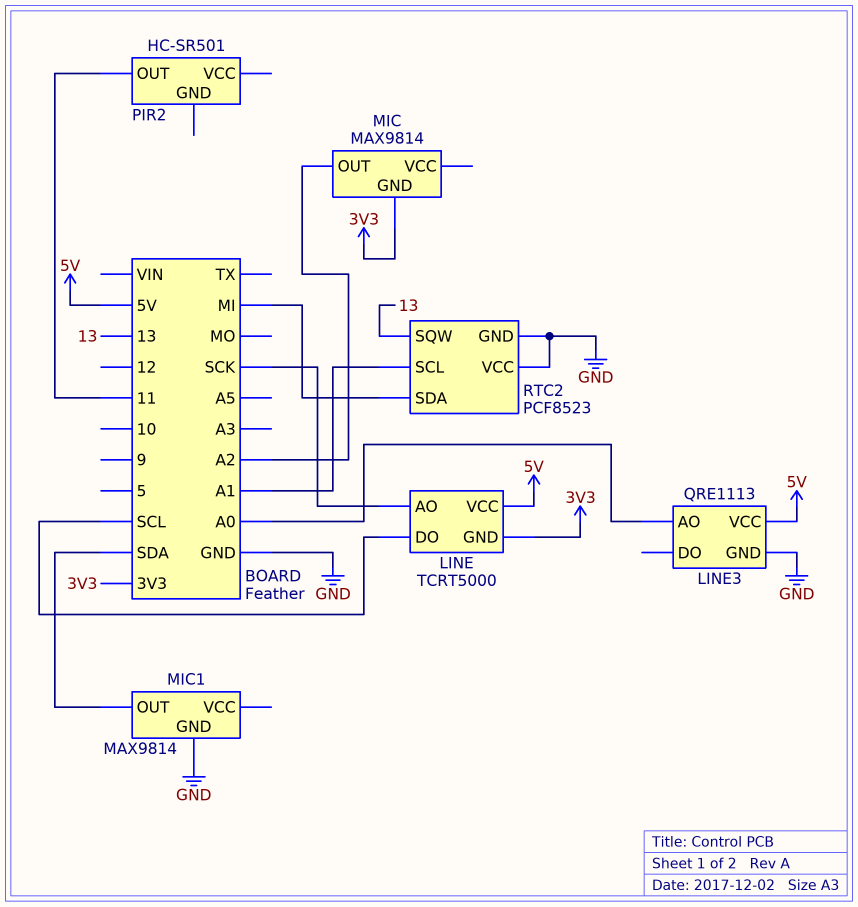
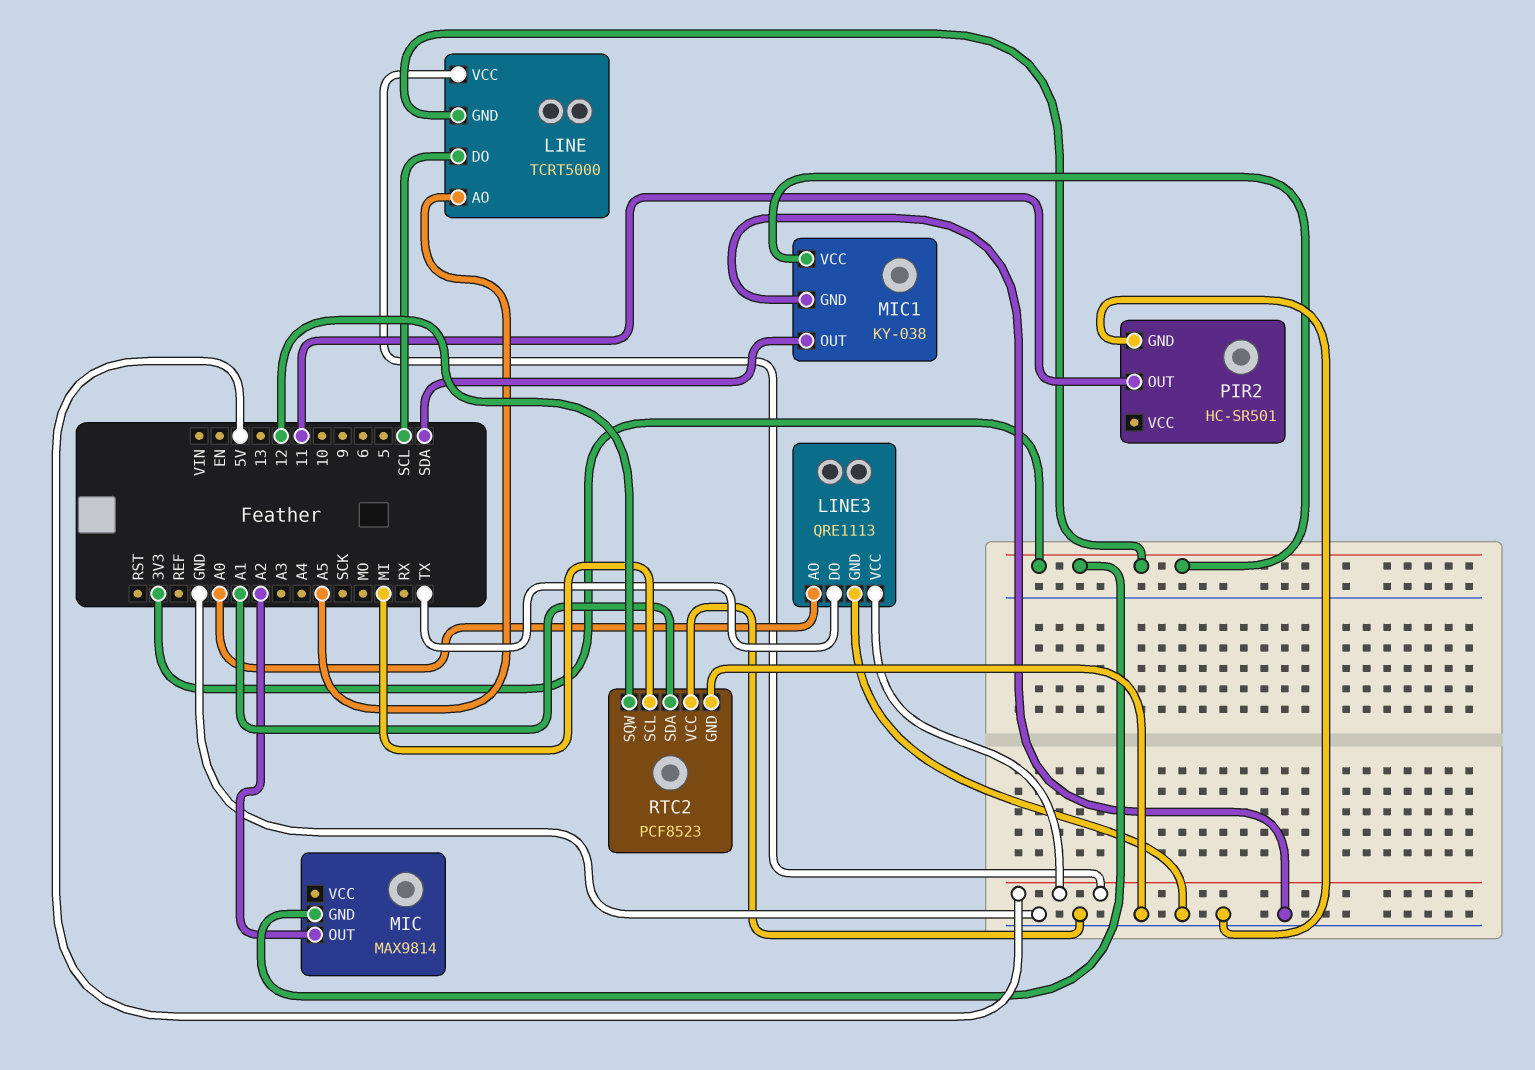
LINE pin AO: SCK -> A5
LINE3 pin DO: none -> TX
MIC1: MAX9814 -> KY-038
MIC1 pin VCC: none -> 3V3
PIR2 pin GND: none -> GND
RTC2 pin SCL: A1 -> MI
RTC2 pin SDA: MI -> A1
RTC2 pin SQW: 13 -> 12

